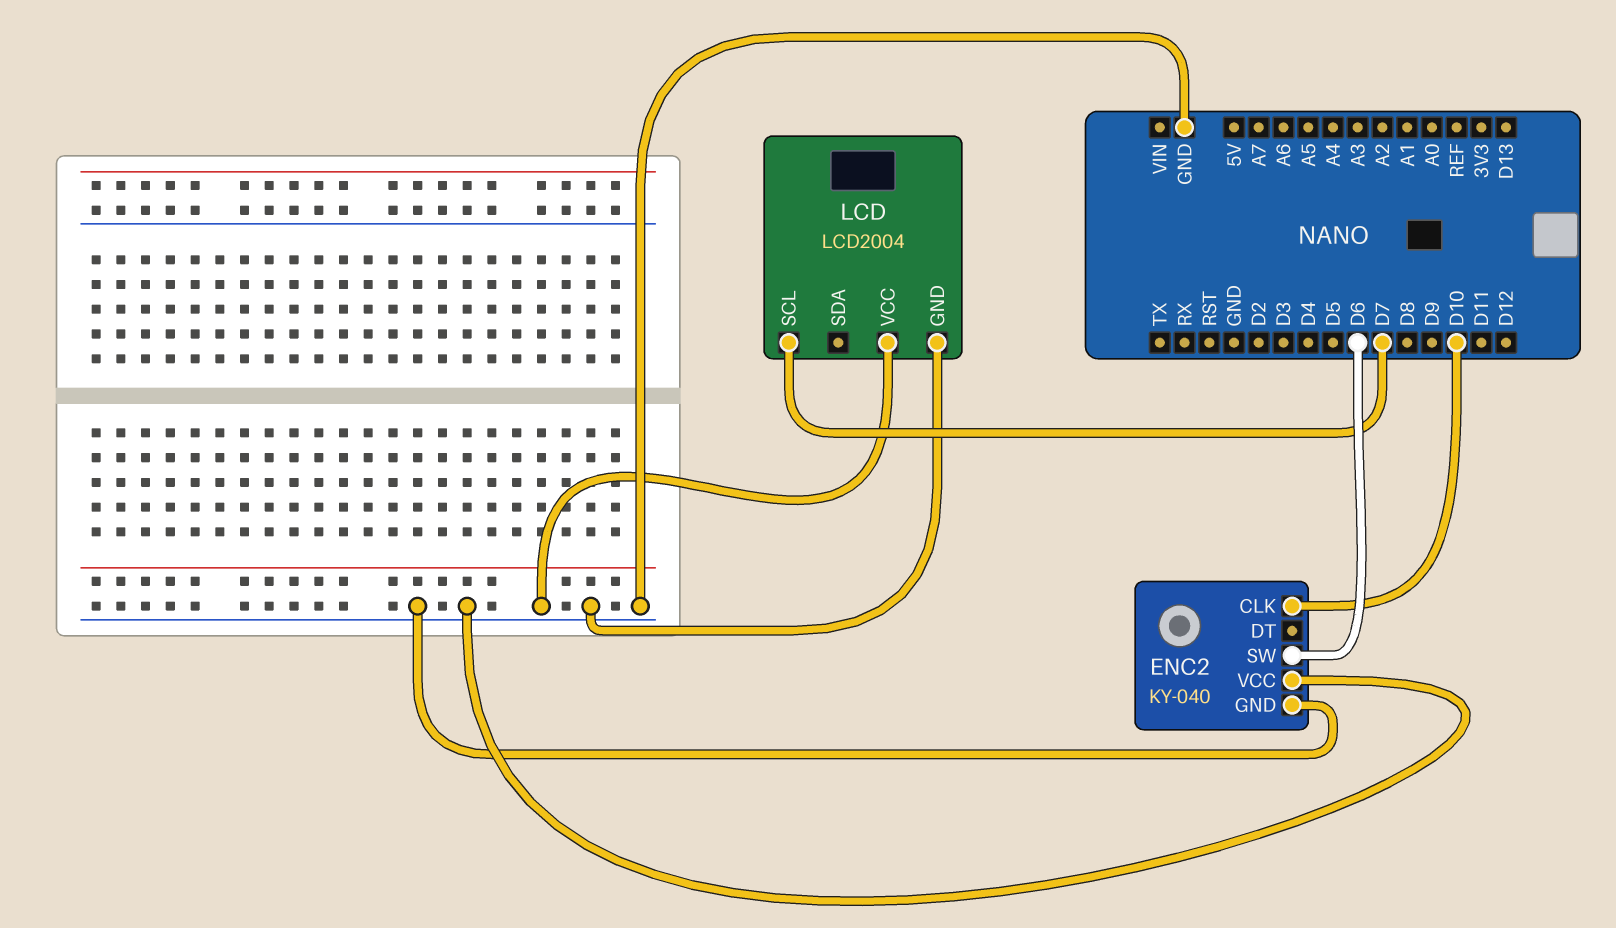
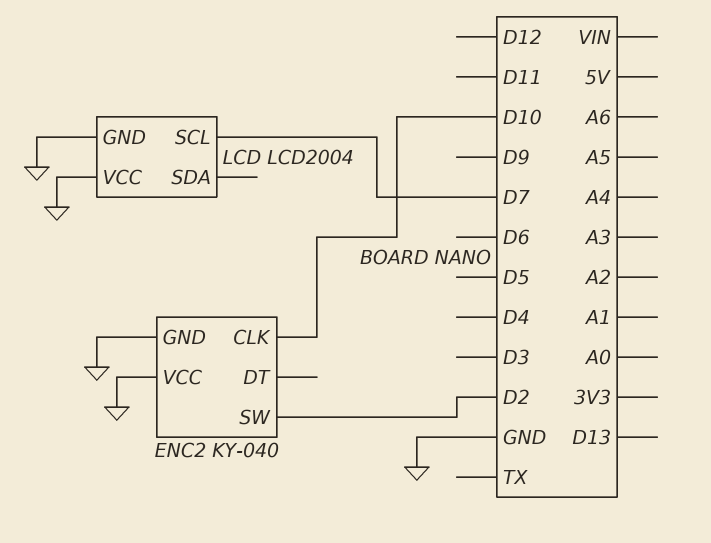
ENC2 pin SW: D6 -> D2

